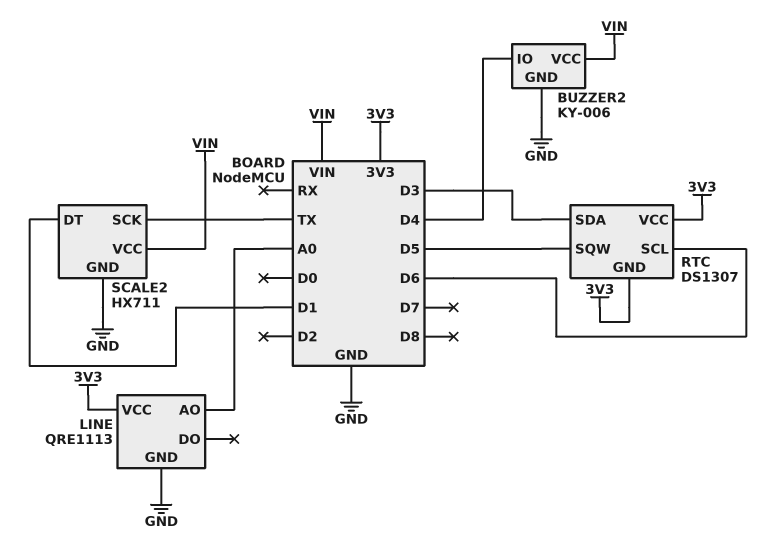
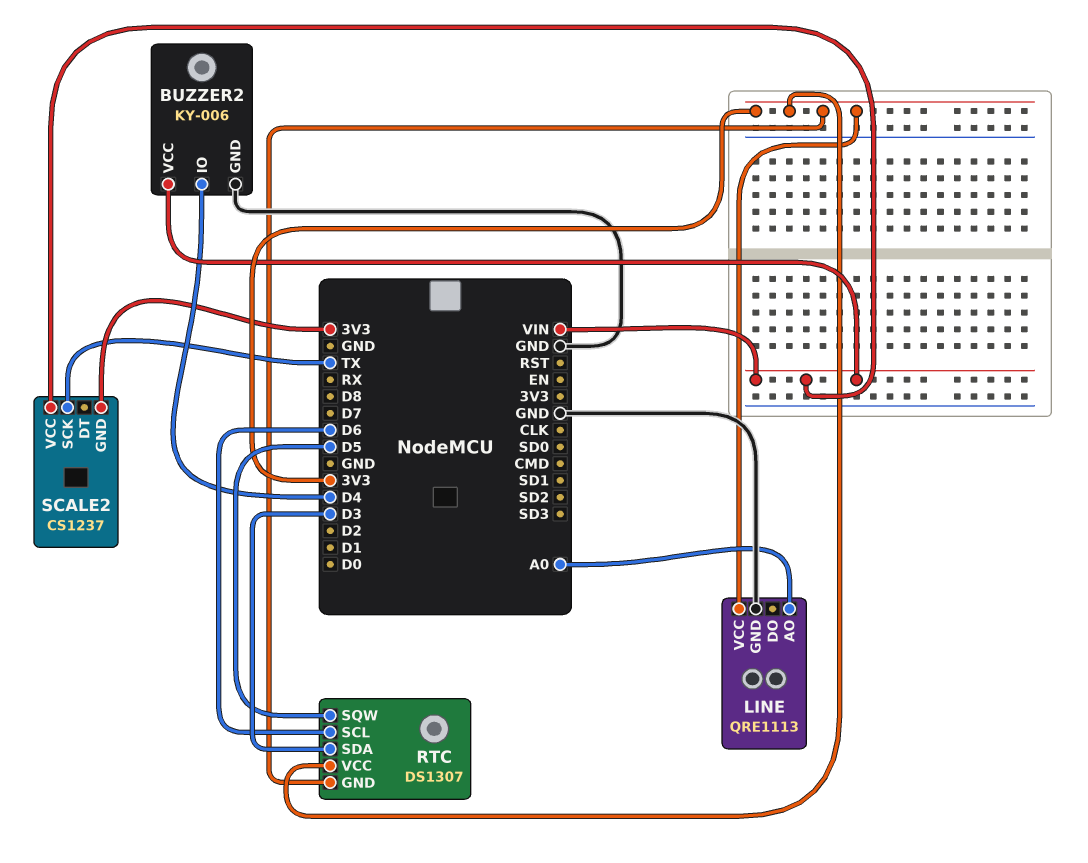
SCALE2: HX711 -> CS1237
SCALE2 pin DT: D1 -> none
SCALE2 pin GND: GND -> 3V3

